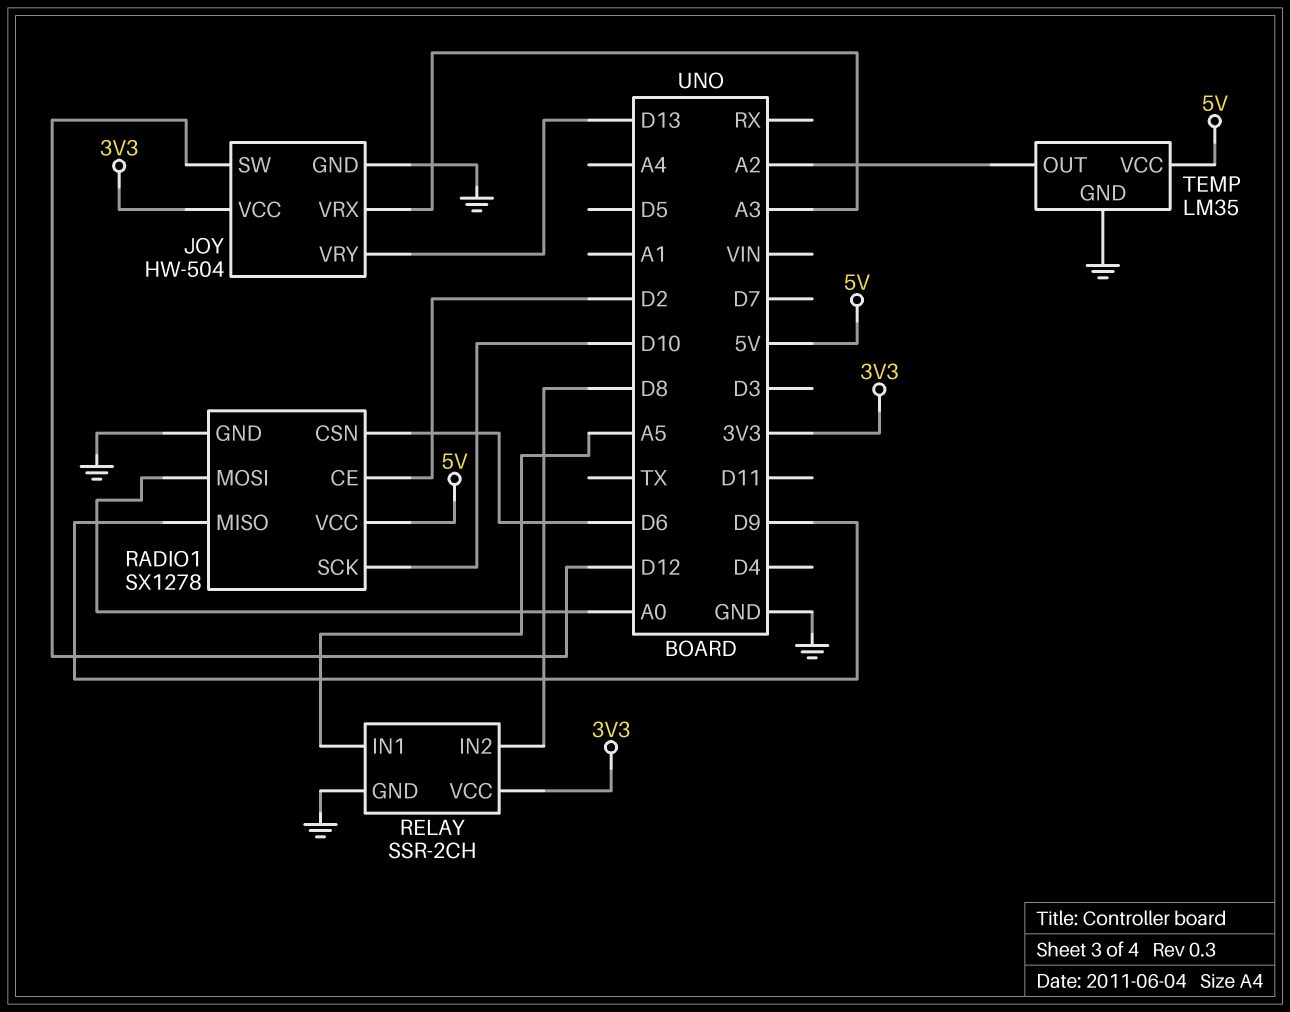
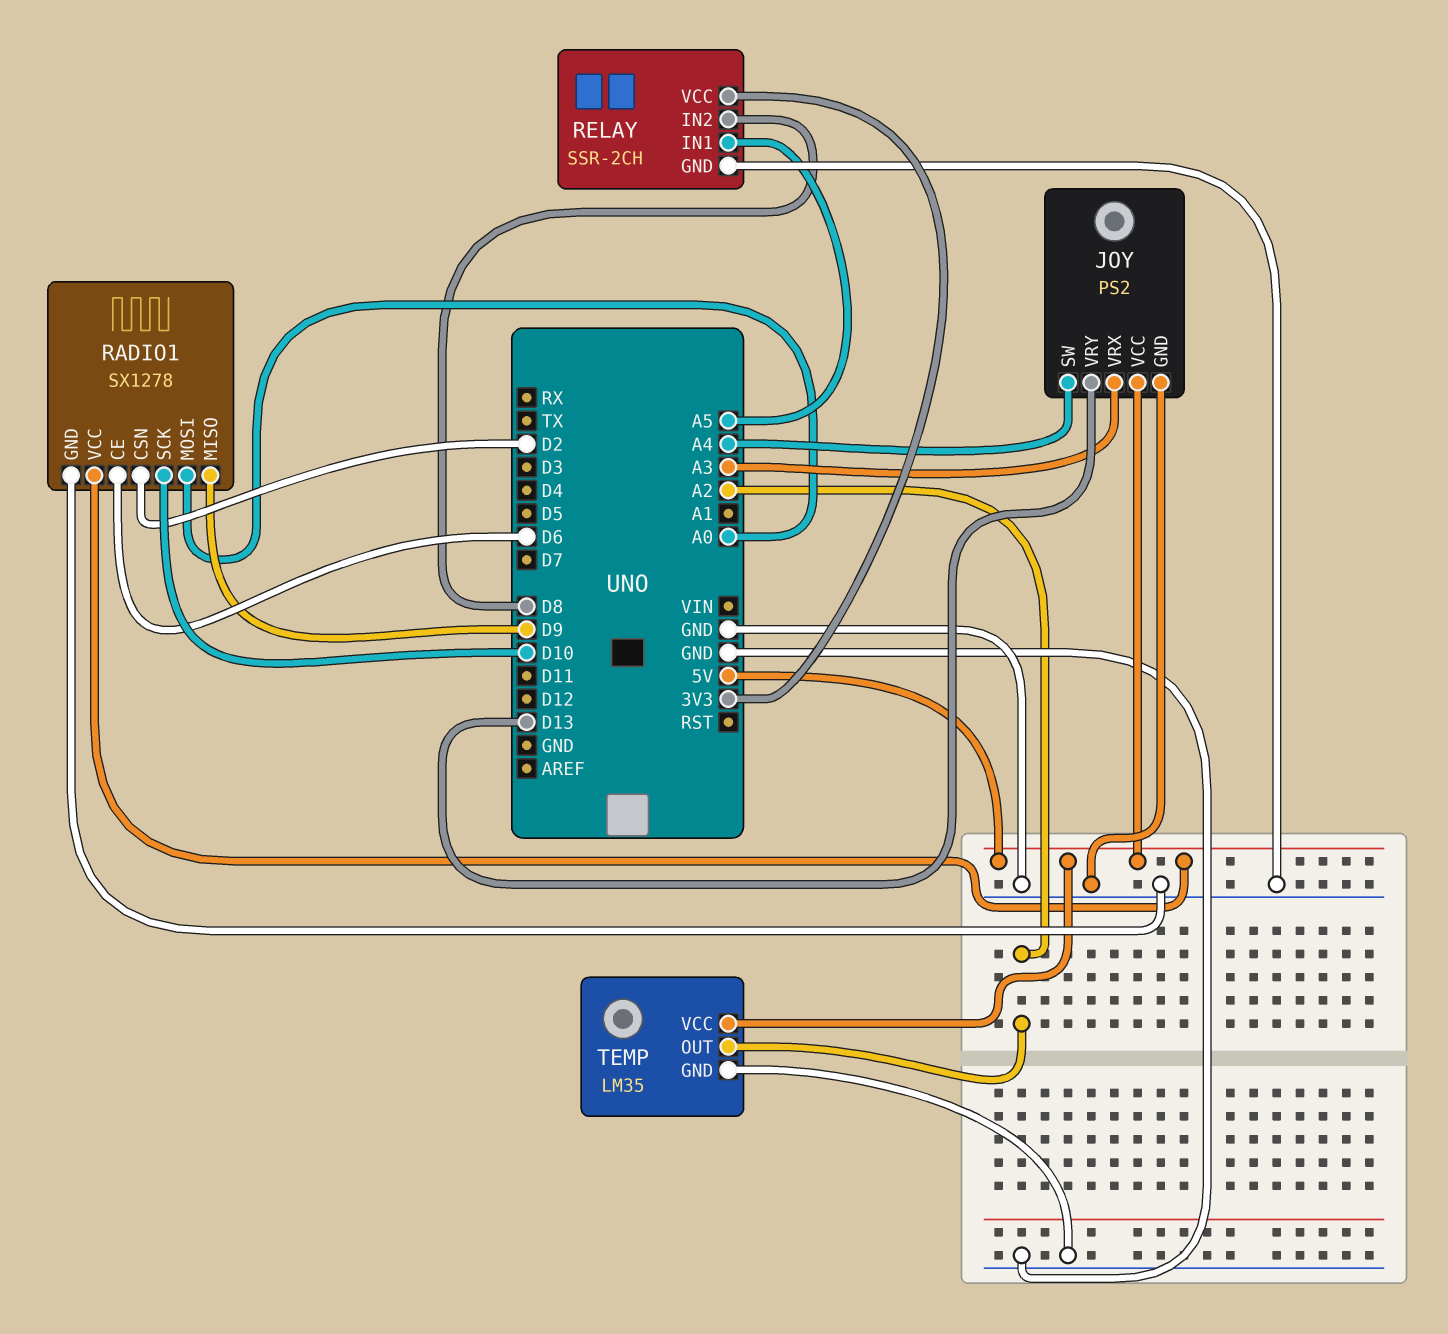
JOY: HW-504 -> PS2
JOY pin SW: D12 -> A4
JOY pin VCC: 3V3 -> 5V
RADIO1 pin CE: D2 -> D6
RADIO1 pin CSN: D6 -> D2

